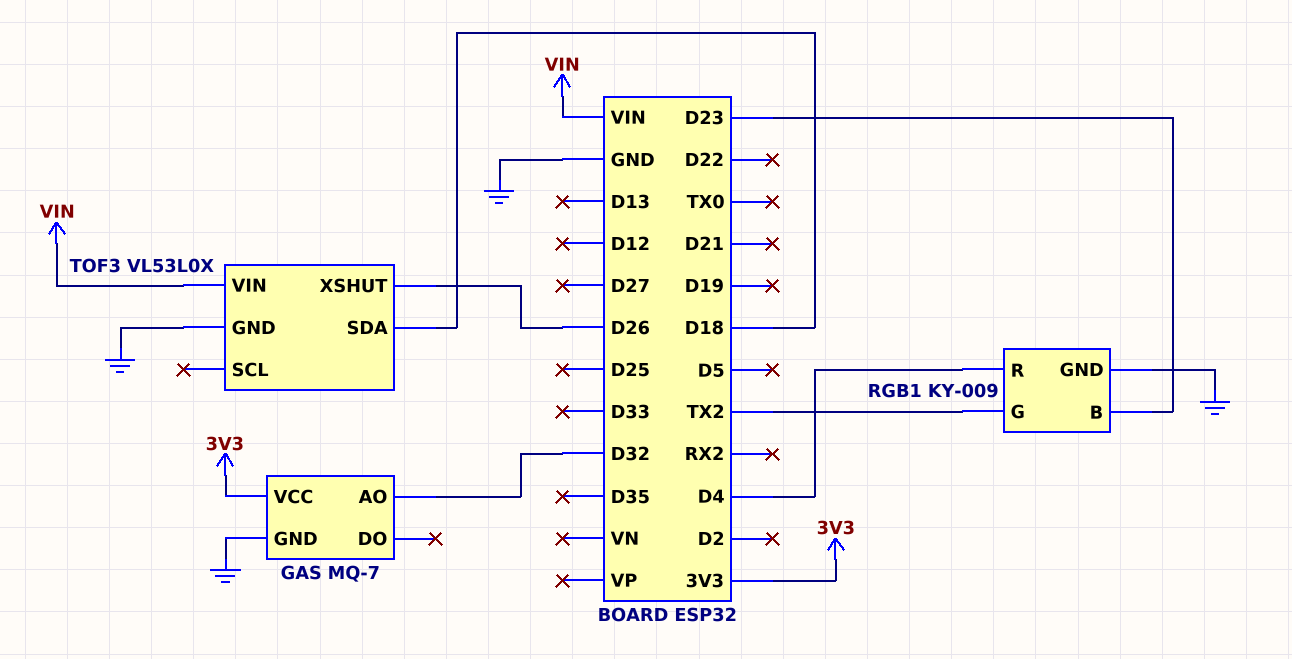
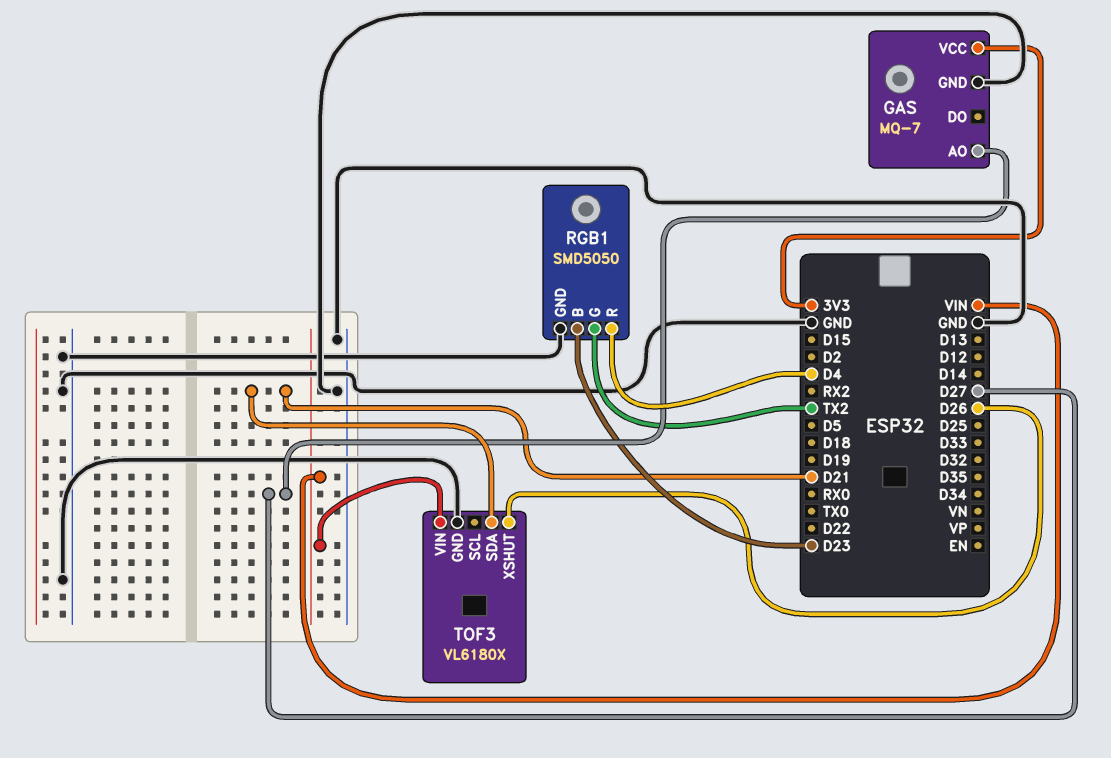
GAS pin AO: D32 -> D27
RGB1: KY-009 -> SMD5050
TOF3: VL53L0X -> VL6180X
TOF3 pin SDA: D18 -> D21

